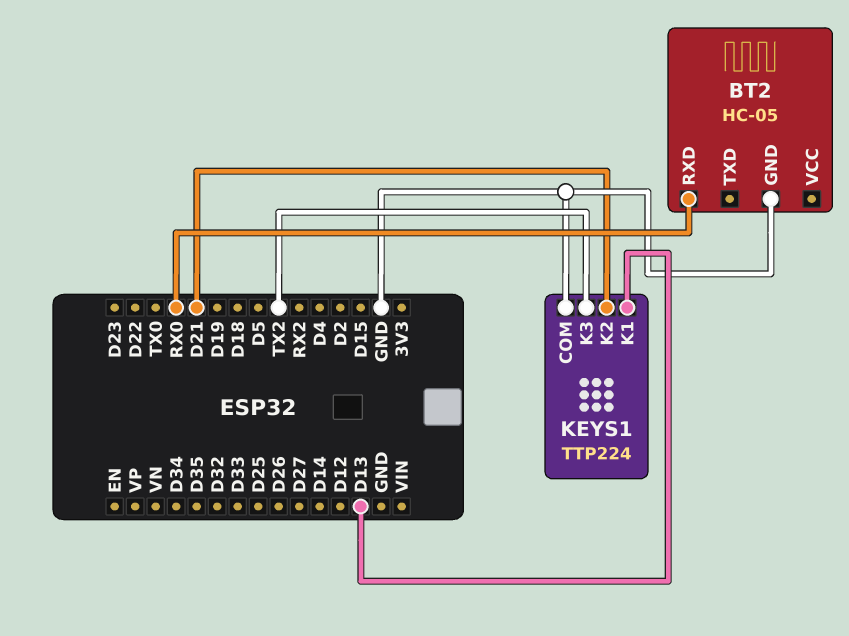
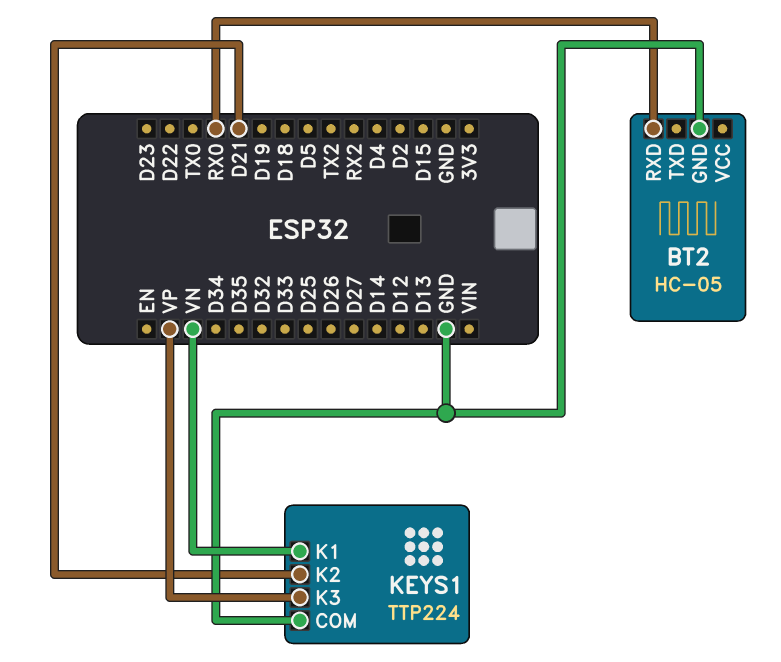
KEYS1 pin K1: D13 -> VN
KEYS1 pin K3: TX2 -> VP

